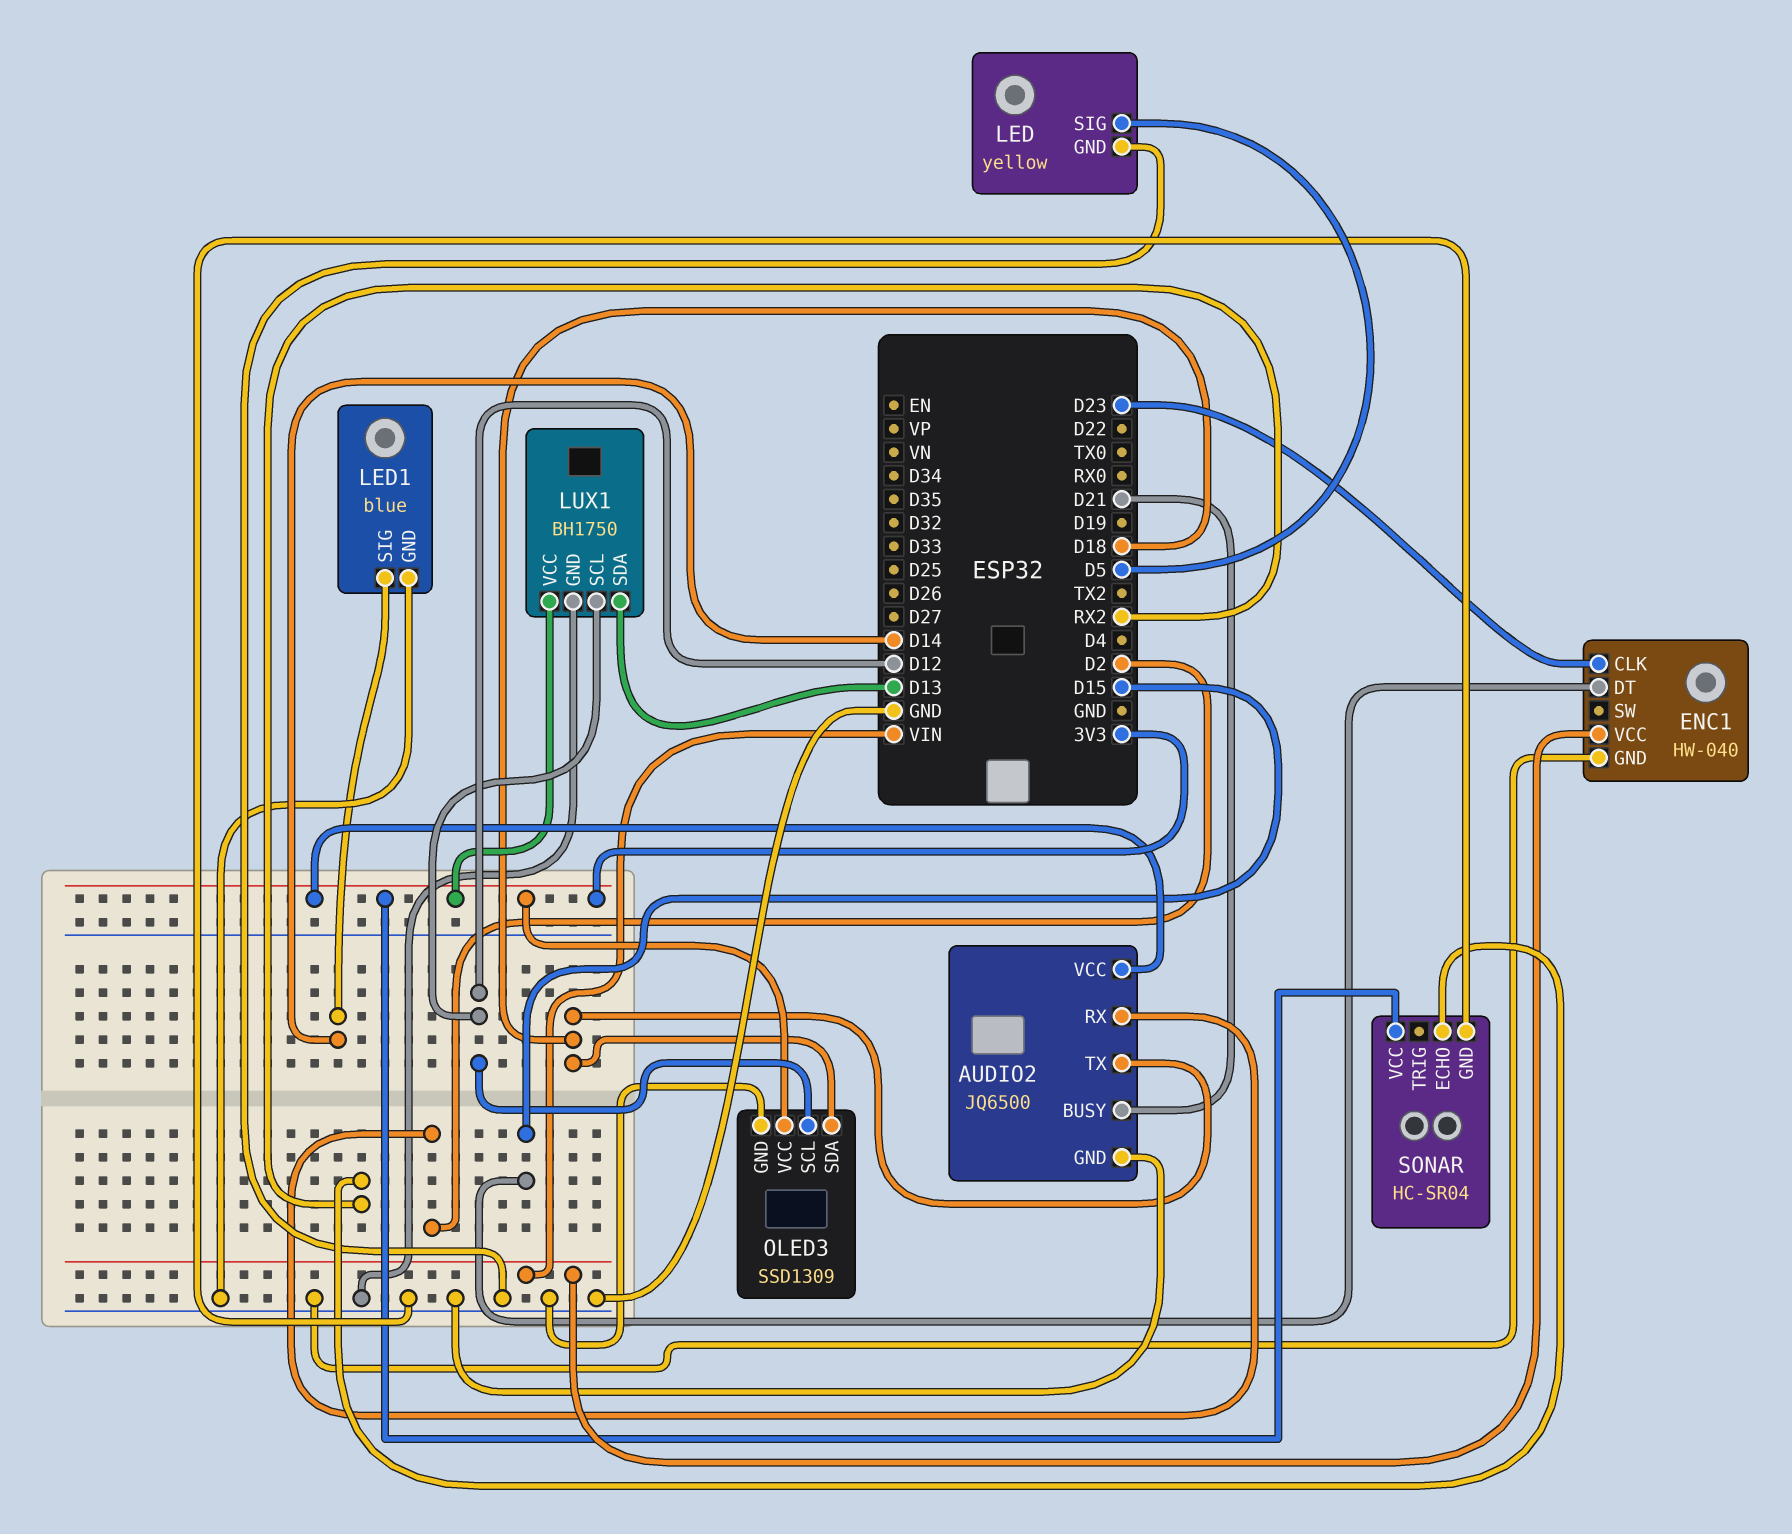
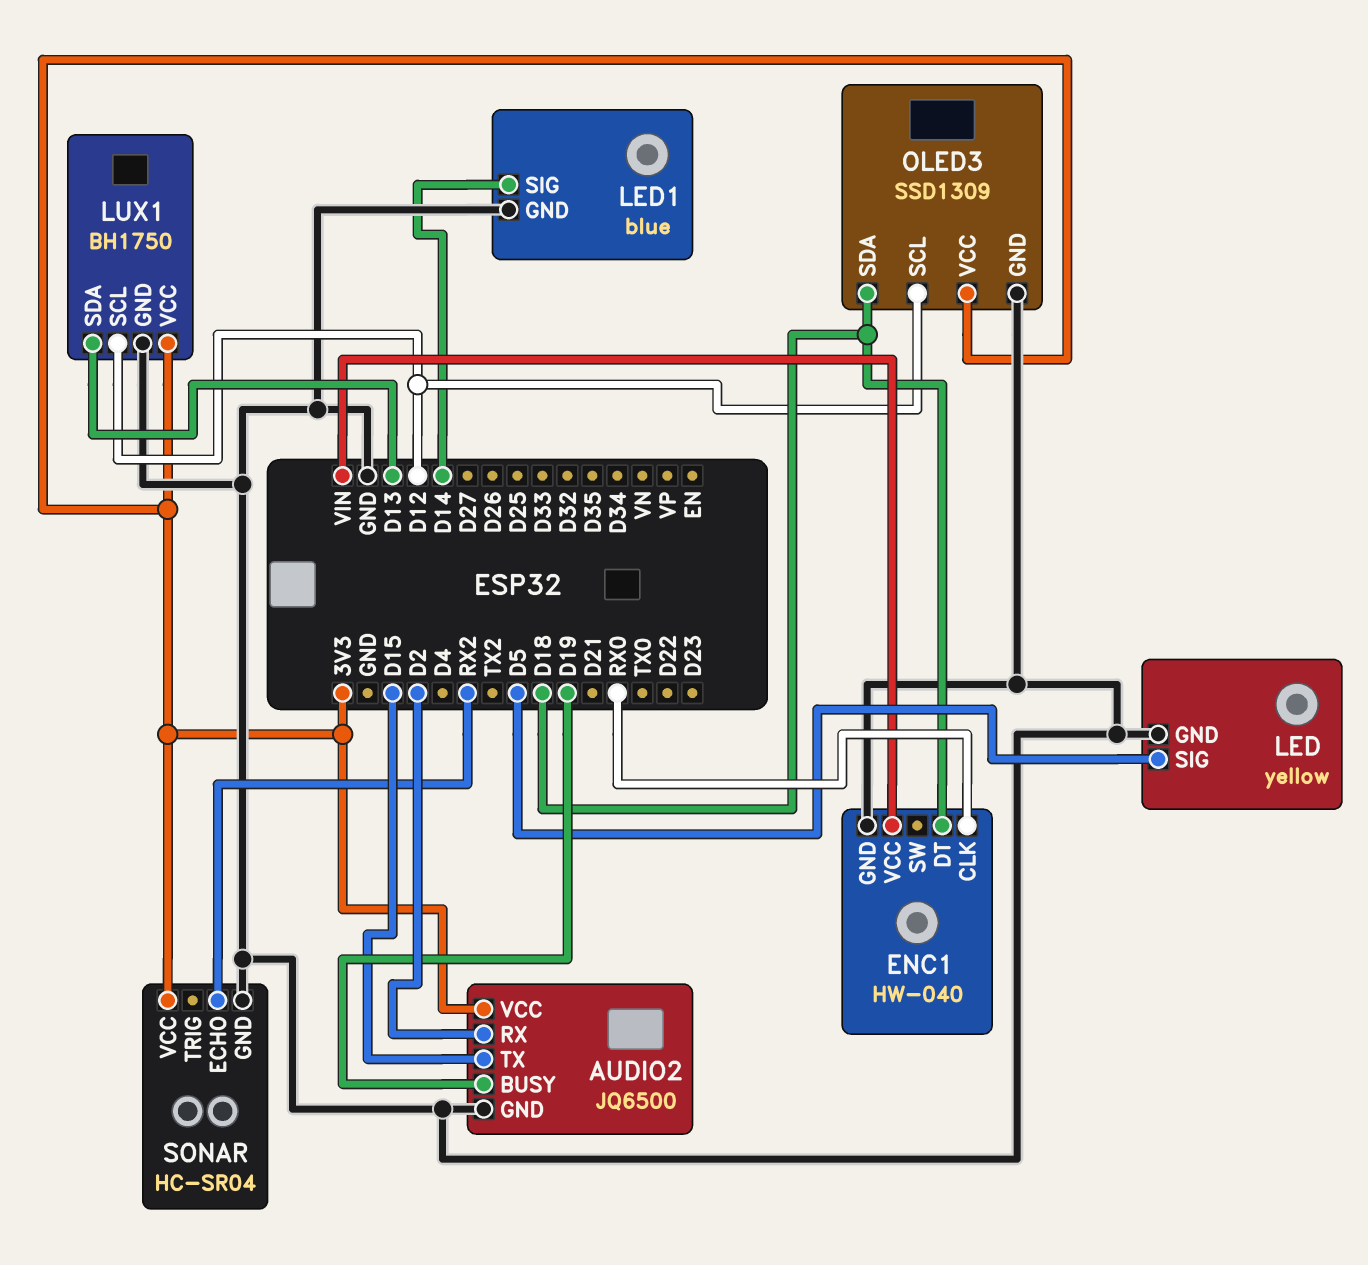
AUDIO2 pin BUSY: D21 -> D19
AUDIO2 pin TX: D18 -> D15
ENC1 pin CLK: D23 -> RX0
ENC1 pin DT: D15 -> D18

